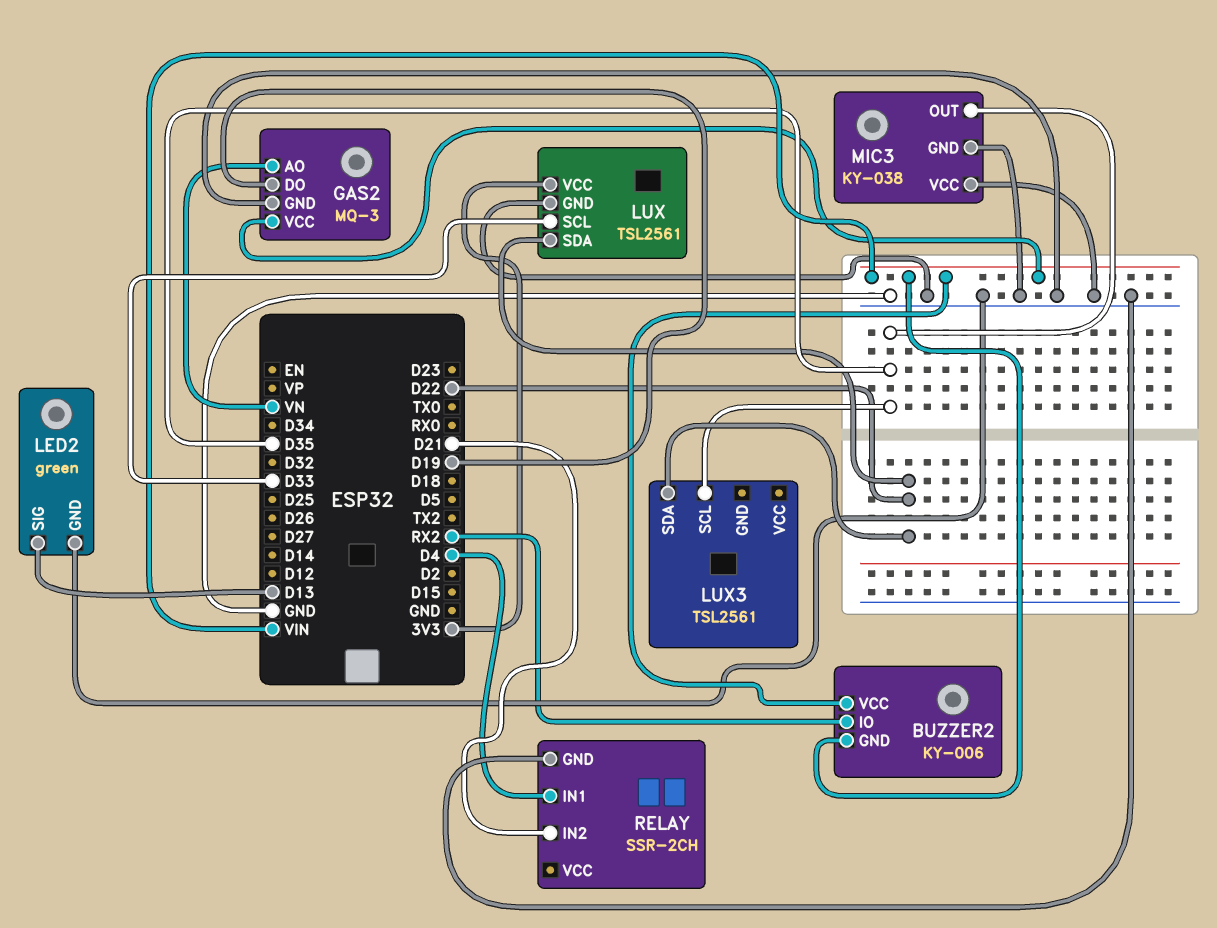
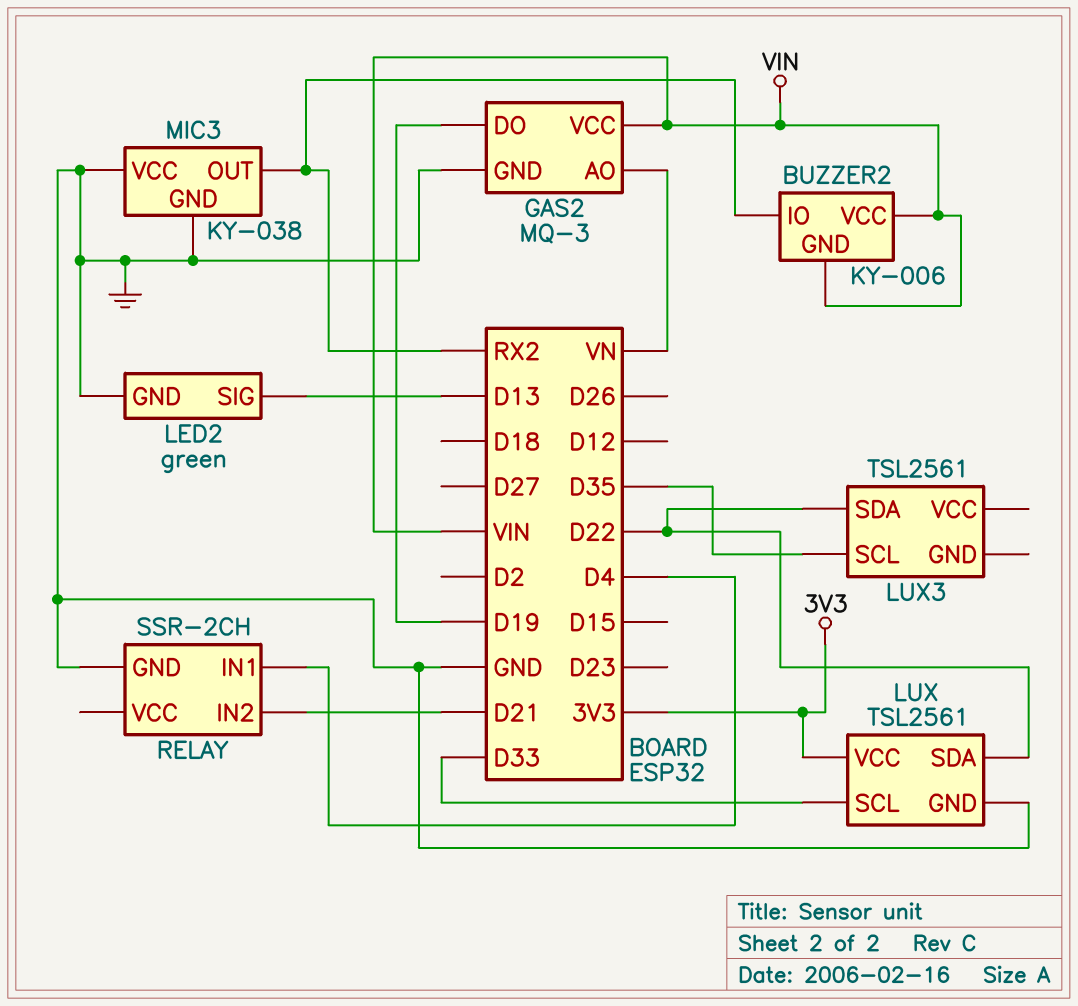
MIC3 pin OUT: D35 -> RX2

